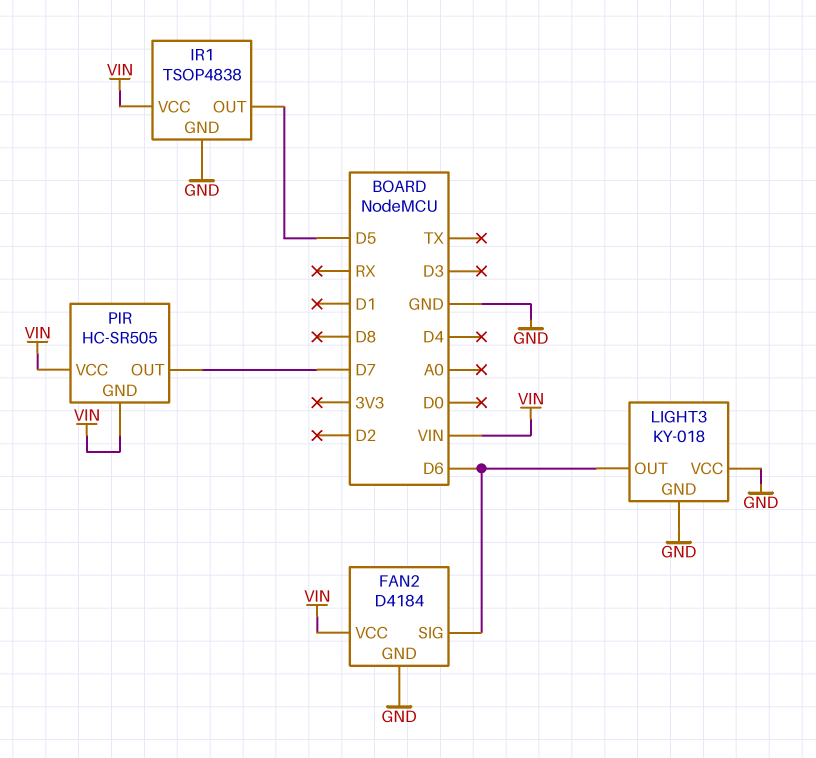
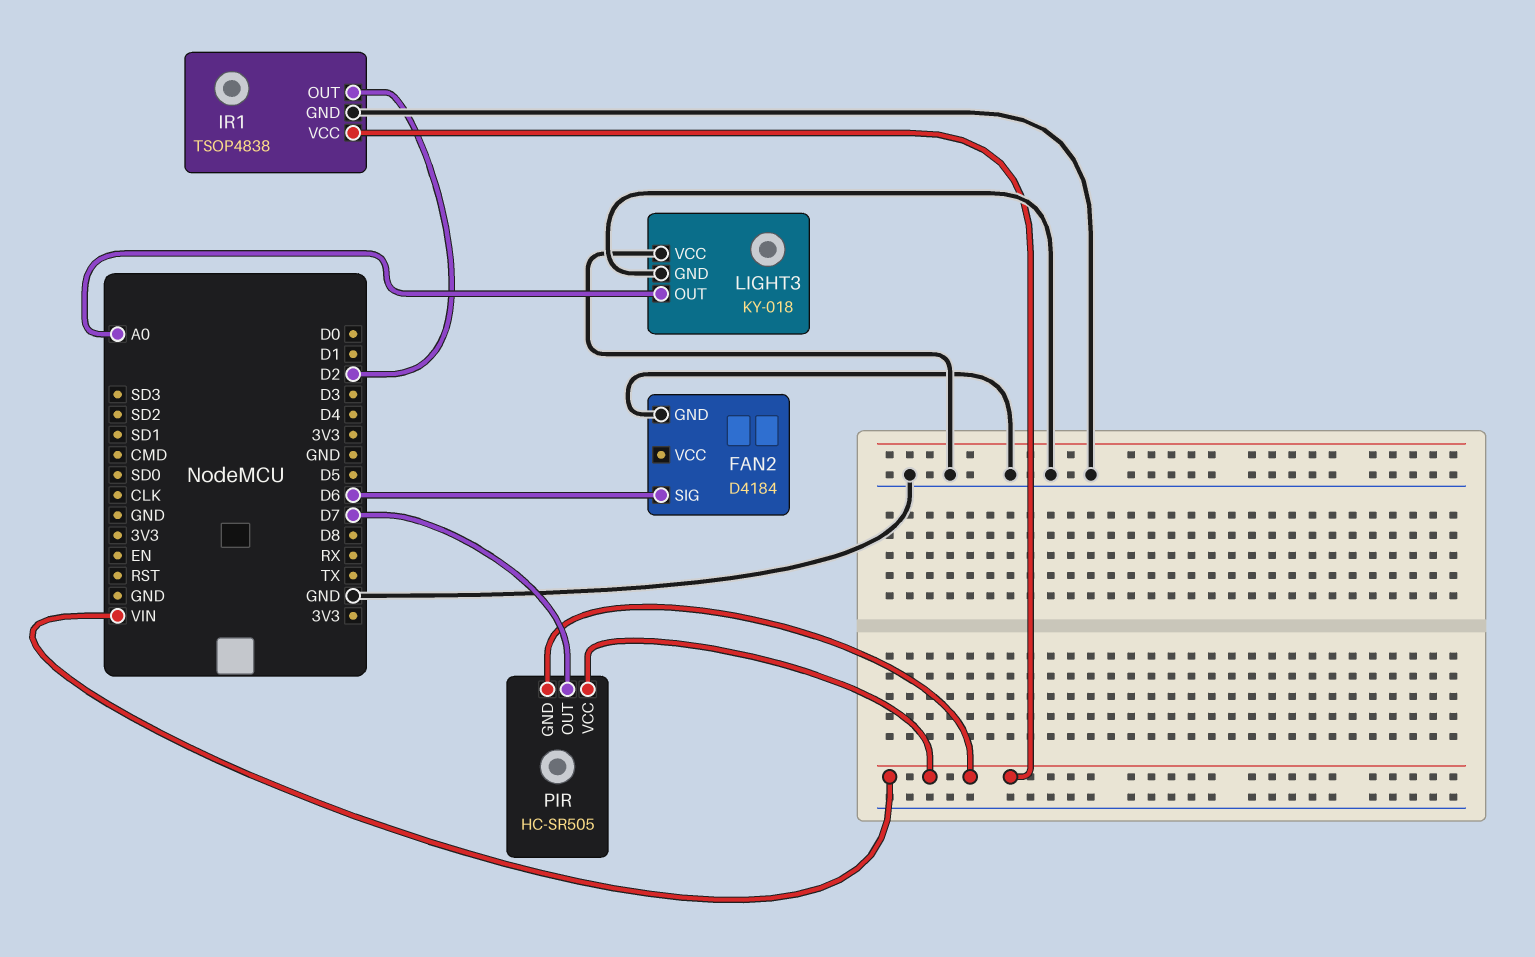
FAN2 pin VCC: VIN -> none
IR1 pin OUT: D5 -> D2
LIGHT3 pin OUT: D6 -> A0

